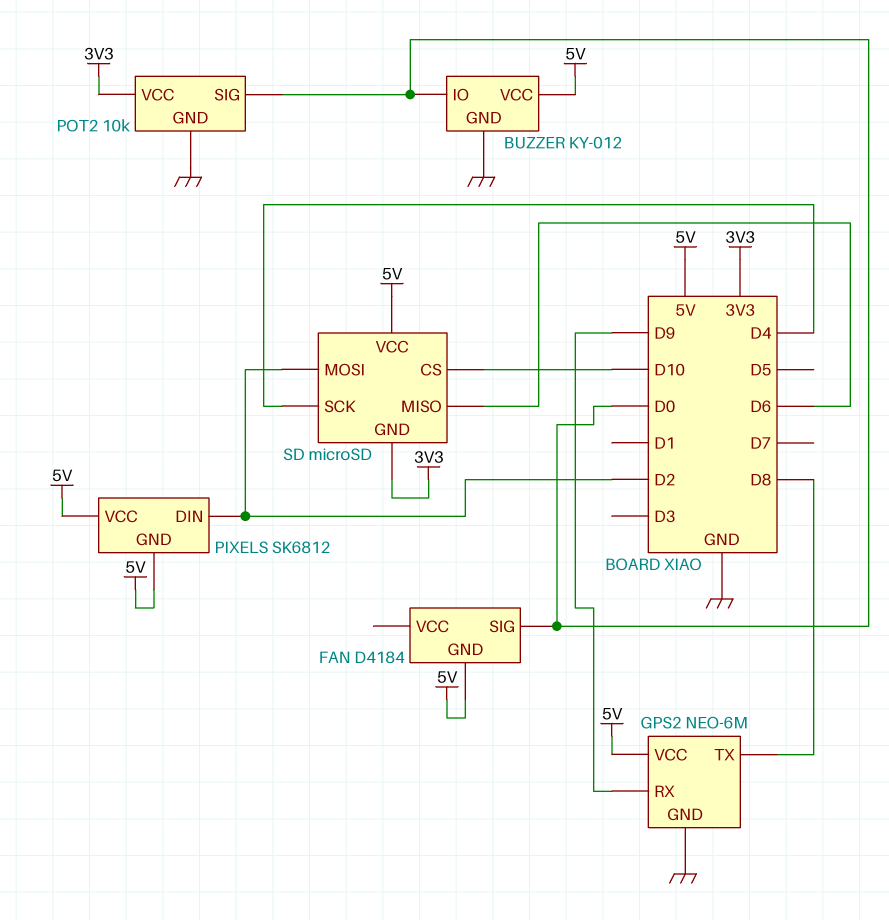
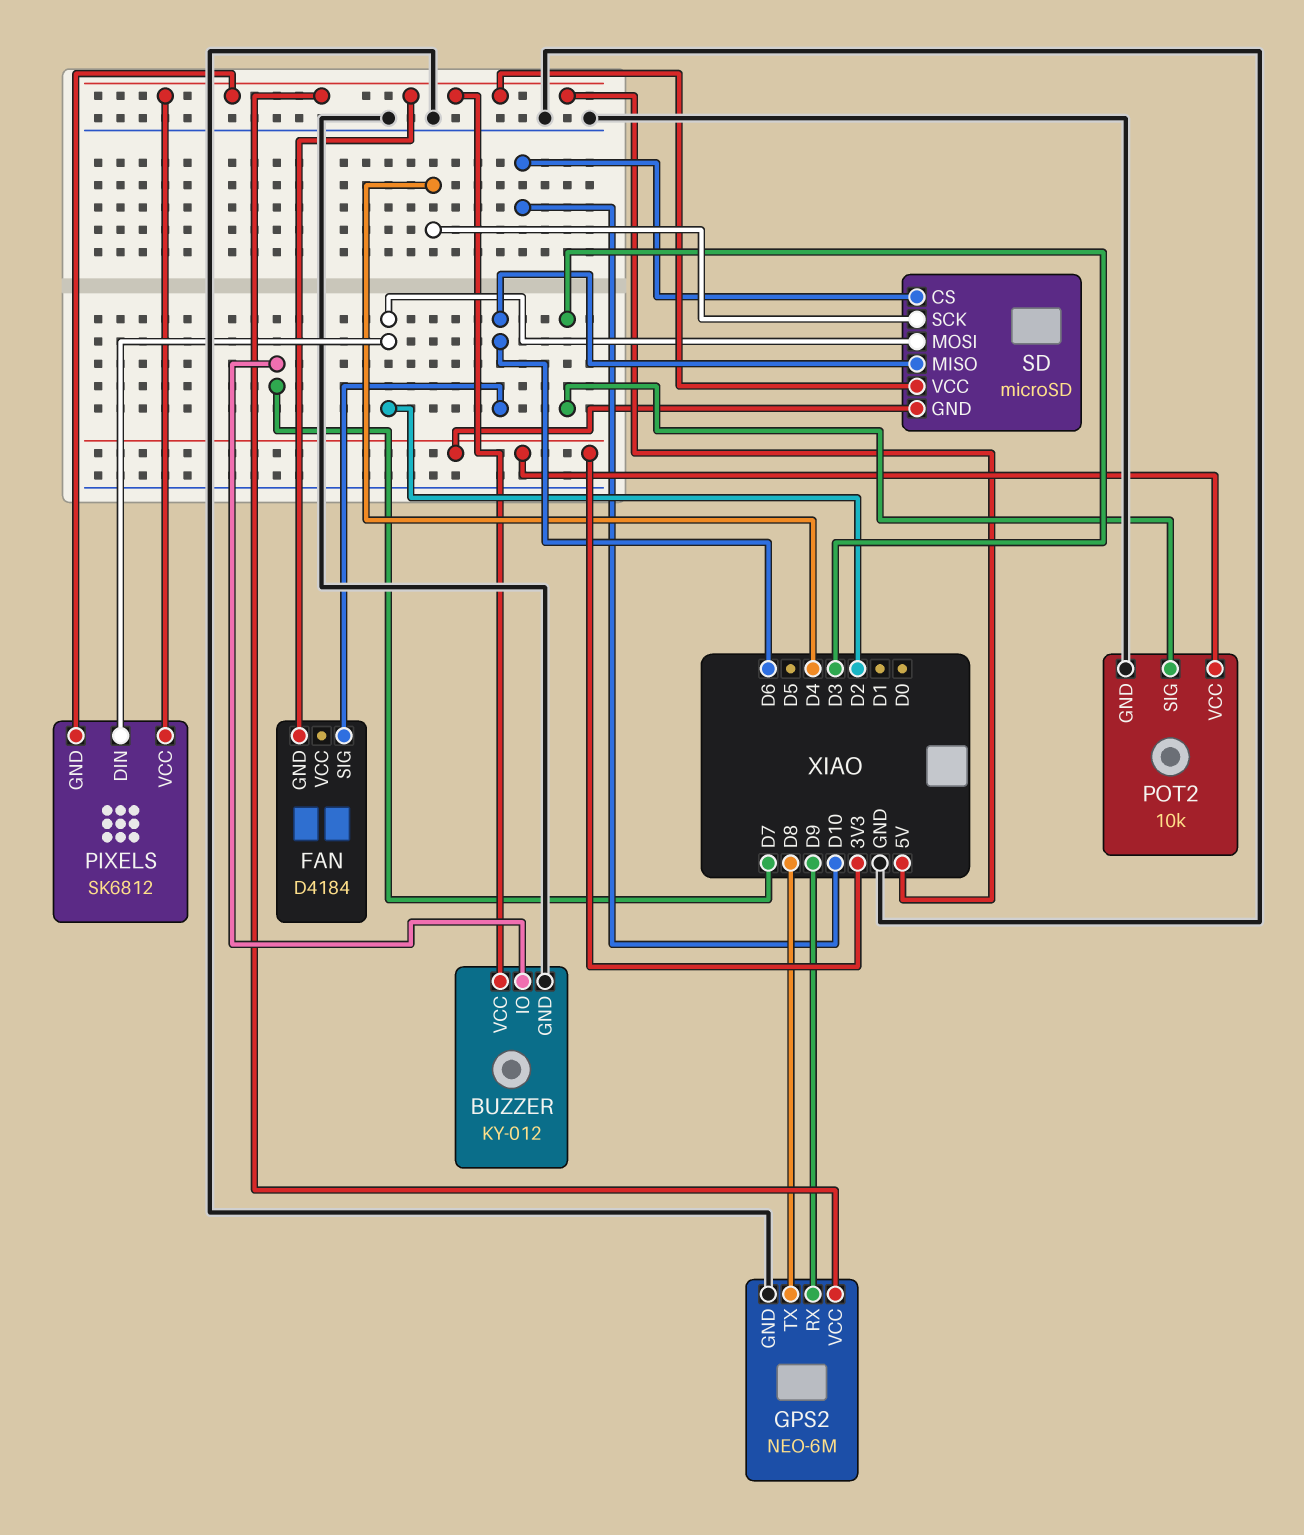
BUZZER pin IO: D0 -> D7
FAN pin SIG: D0 -> D6
POT2 pin SIG: D0 -> D3

